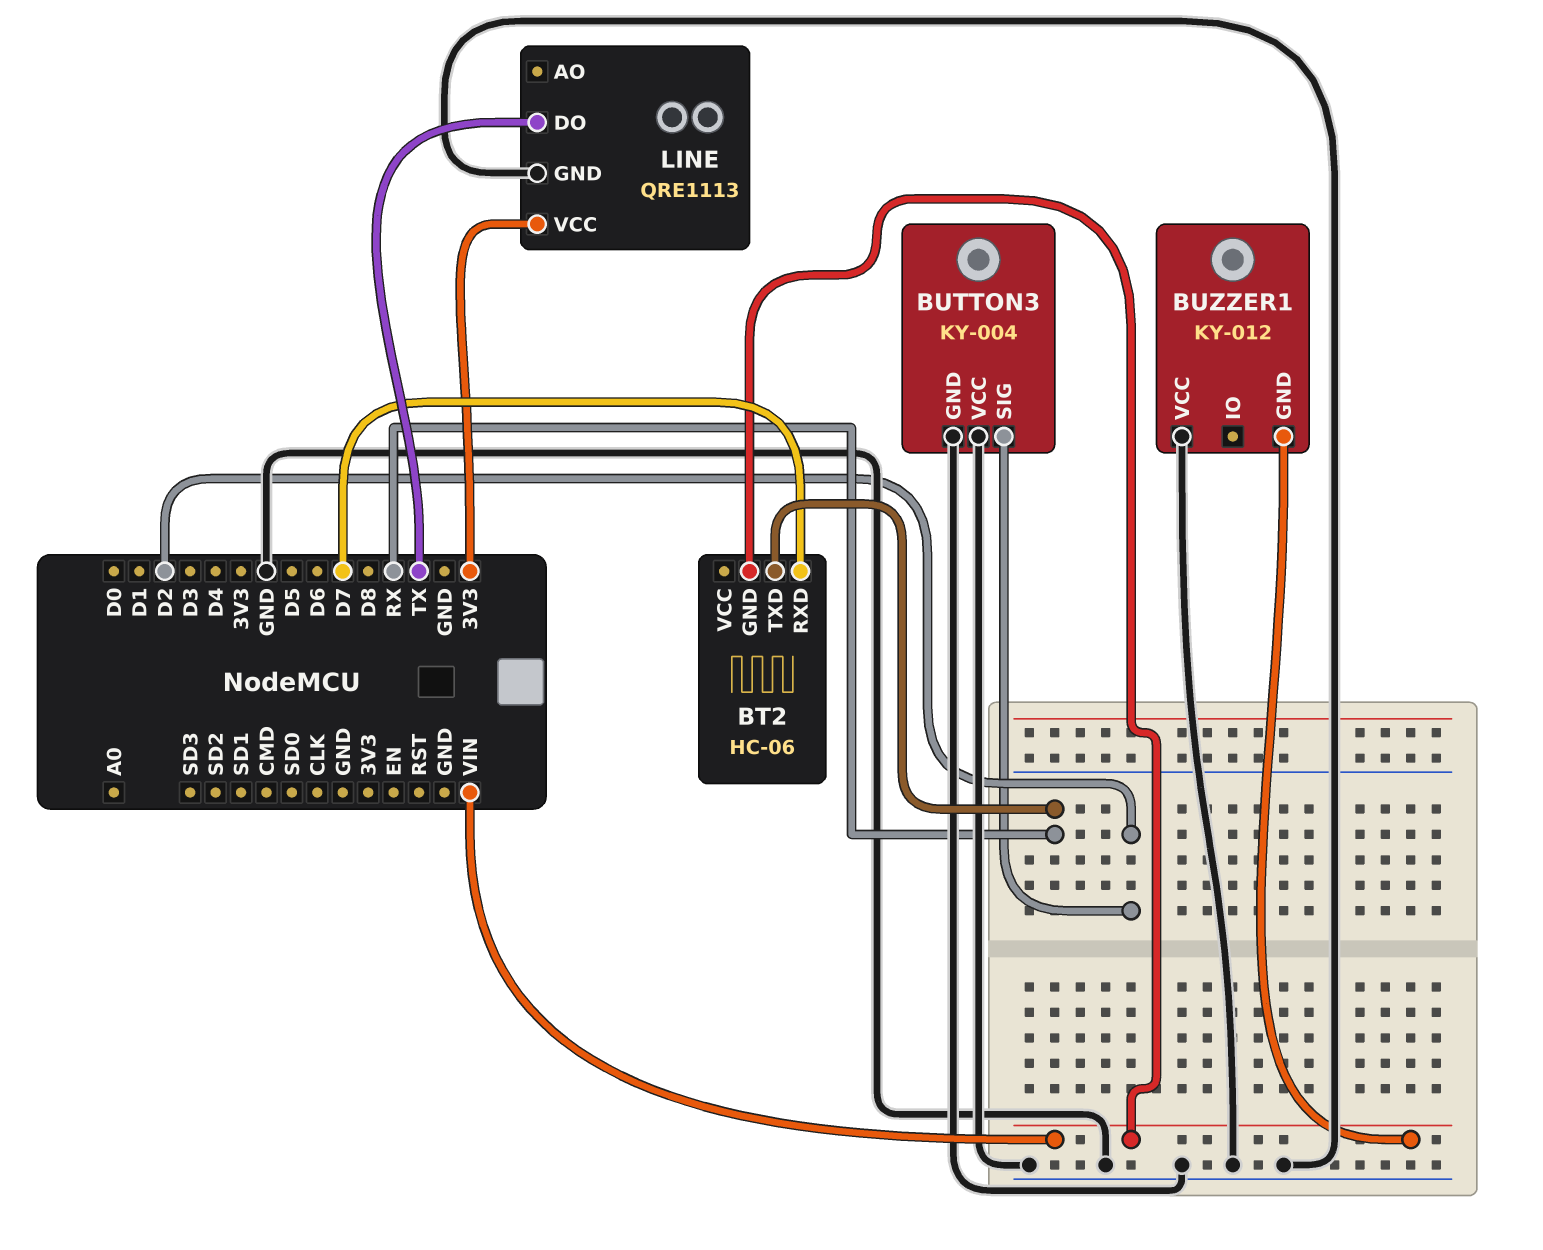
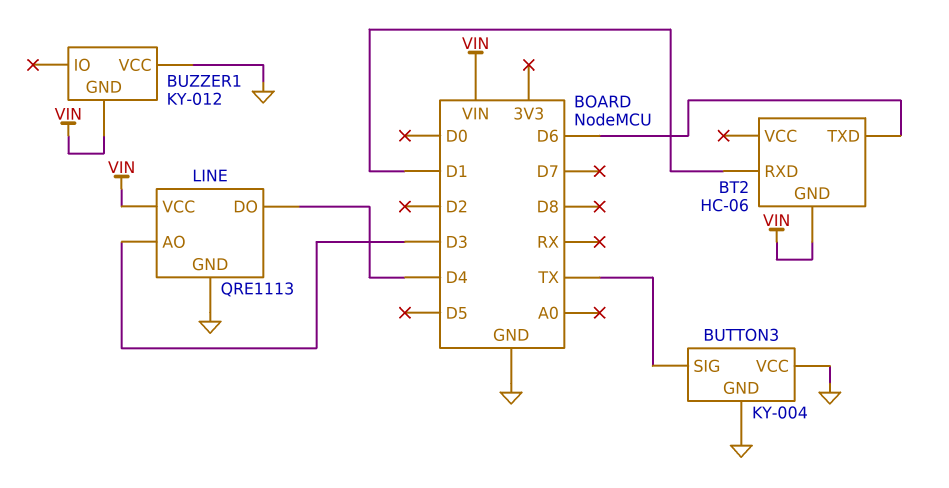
BT2 pin RXD: D7 -> D1
BT2 pin TXD: RX -> D6
BUTTON3 pin SIG: D2 -> TX
LINE pin AO: none -> D3
LINE pin DO: TX -> D4
LINE pin VCC: 3V3 -> VIN

